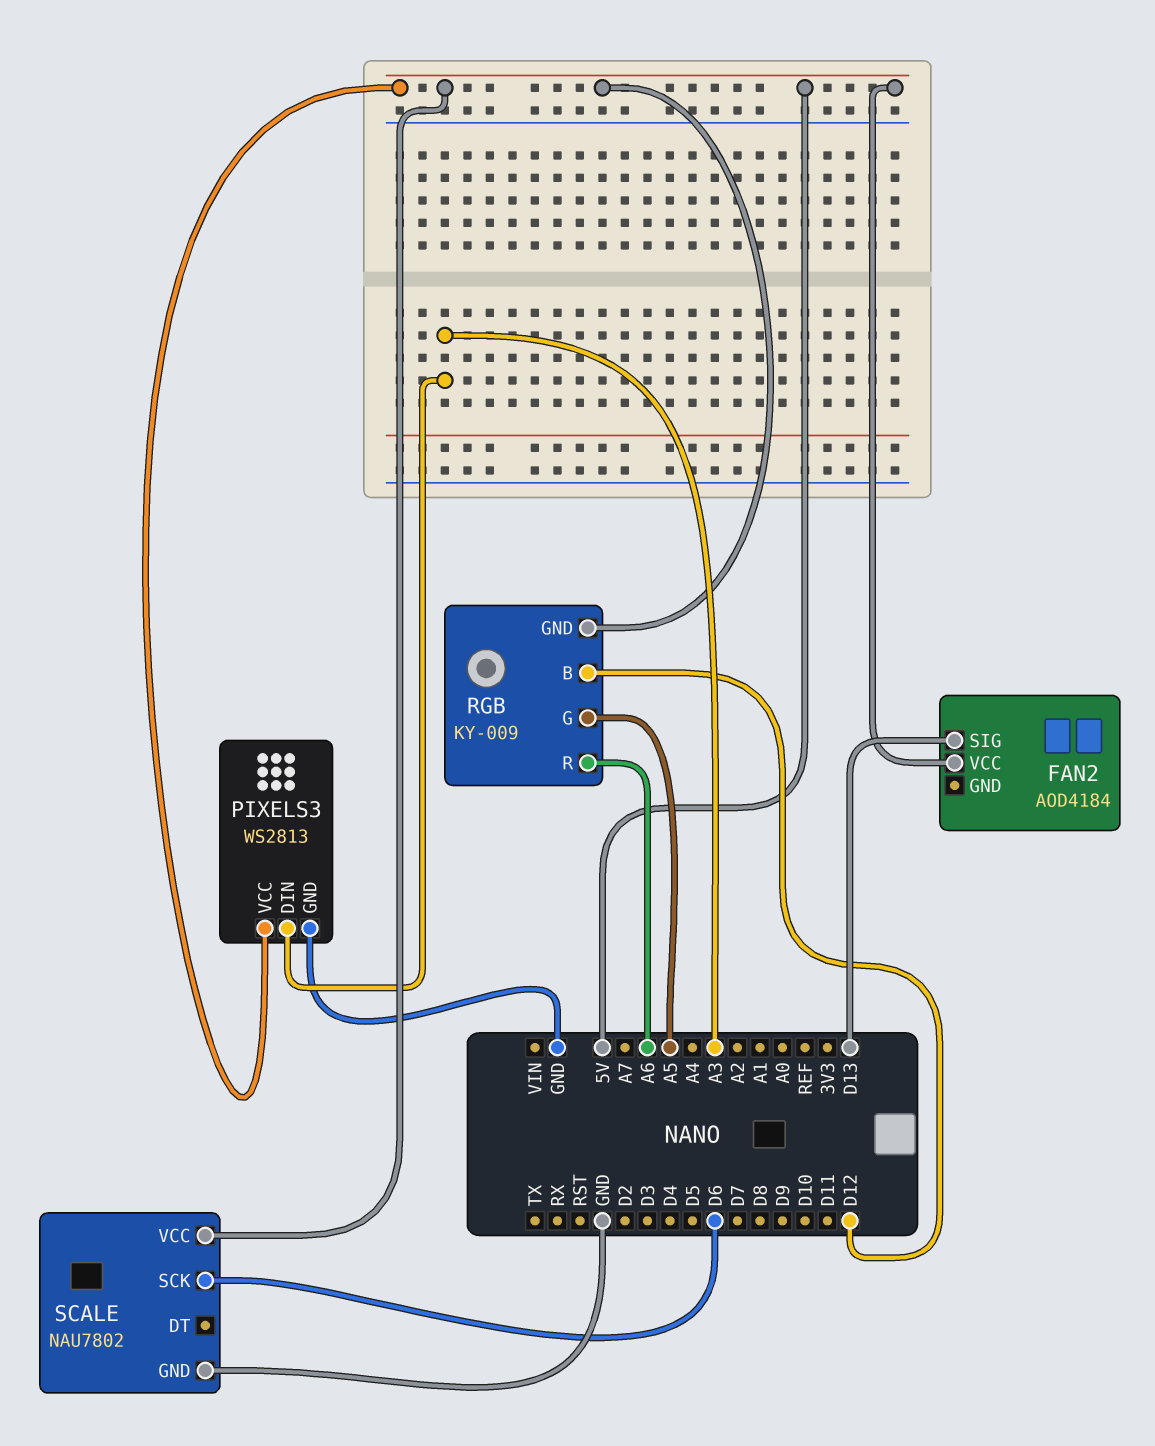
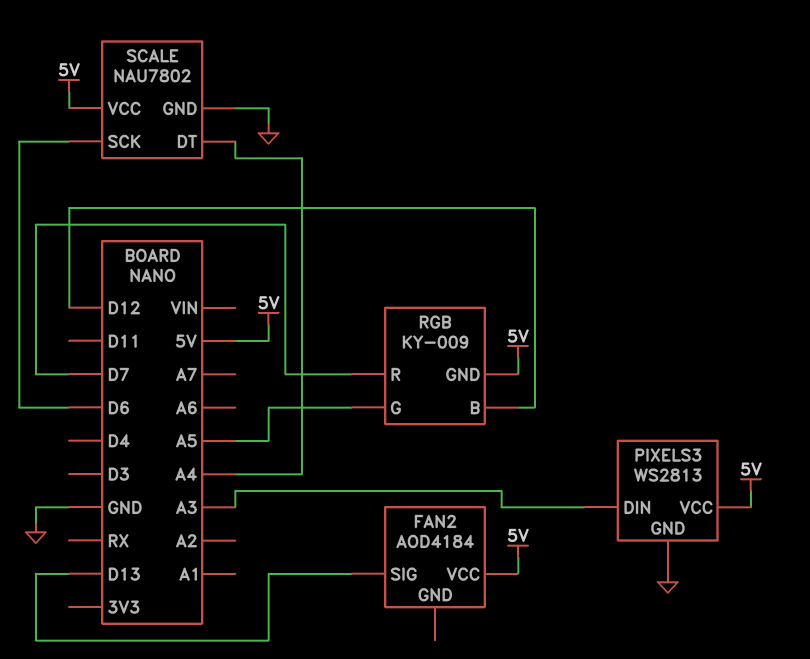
RGB pin R: A6 -> D7
SCALE pin DT: none -> A4

